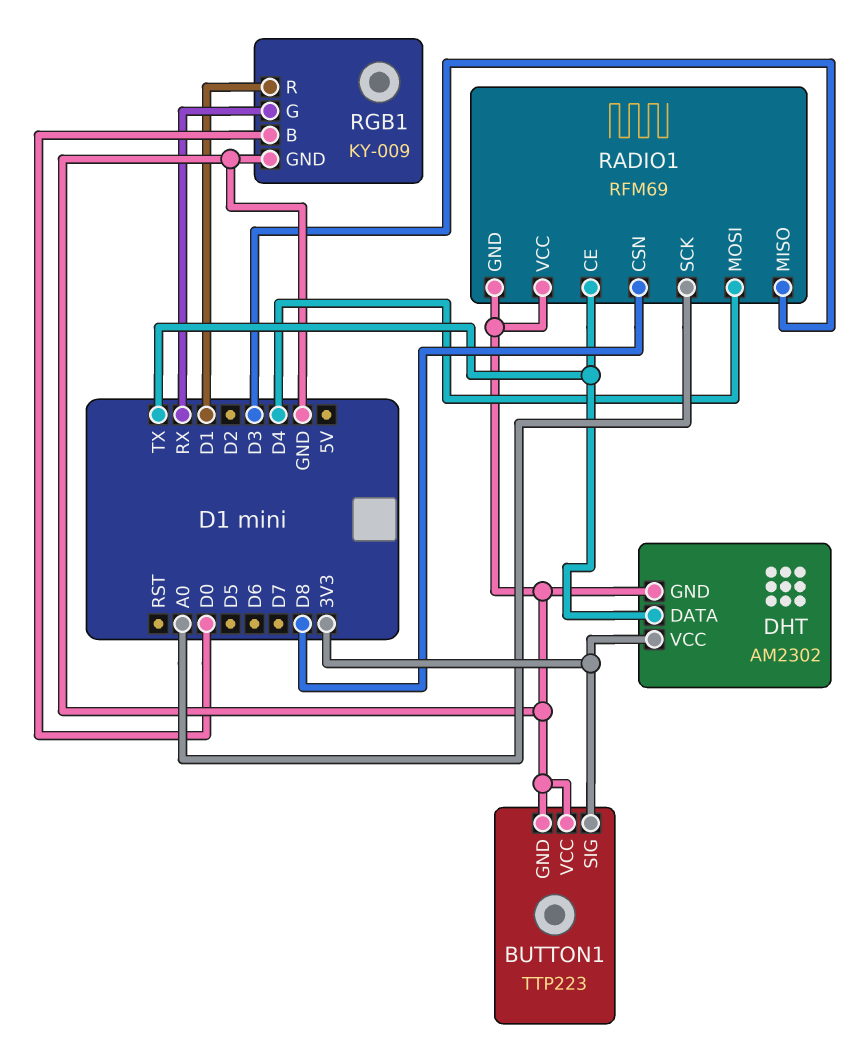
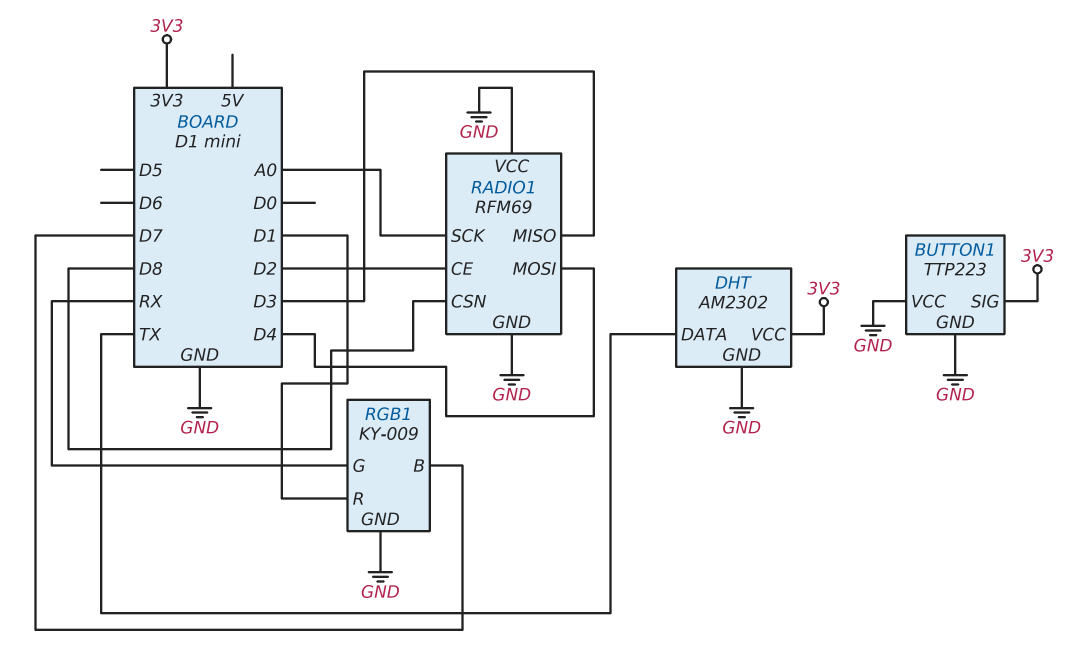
RADIO1 pin CE: TX -> D2
RGB1 pin B: D0 -> D7

